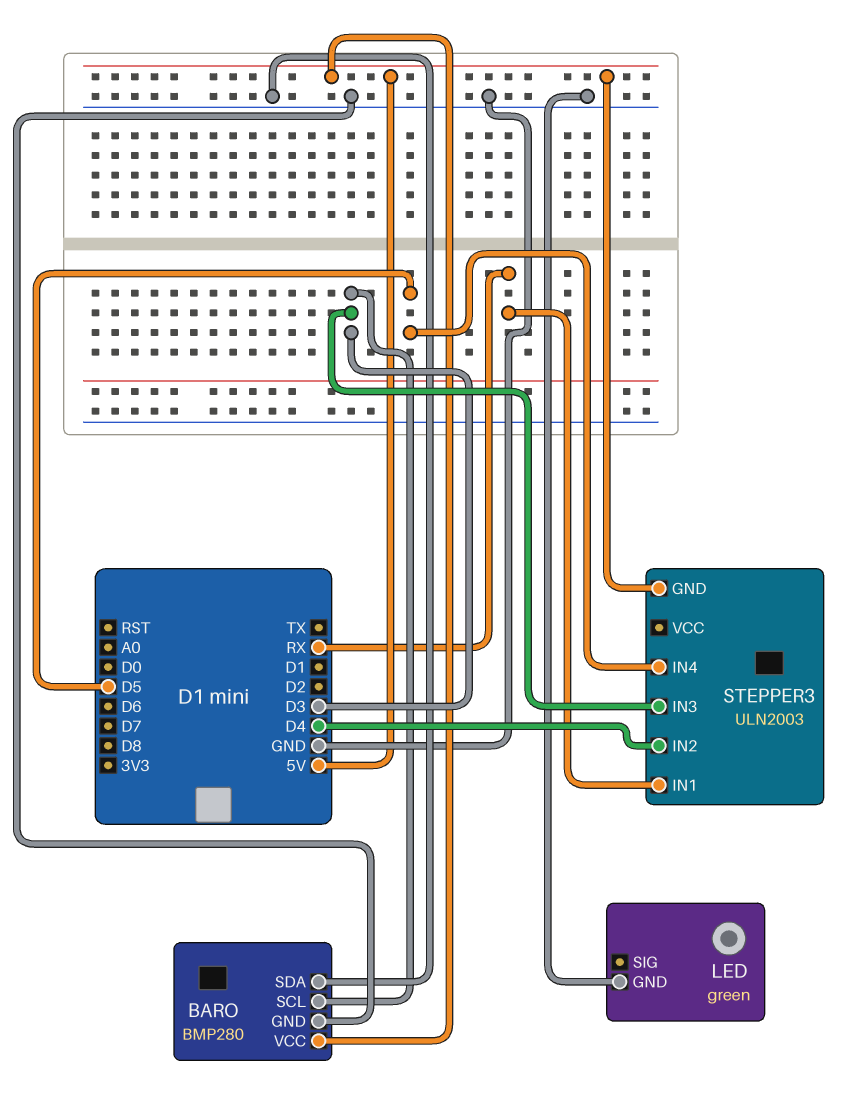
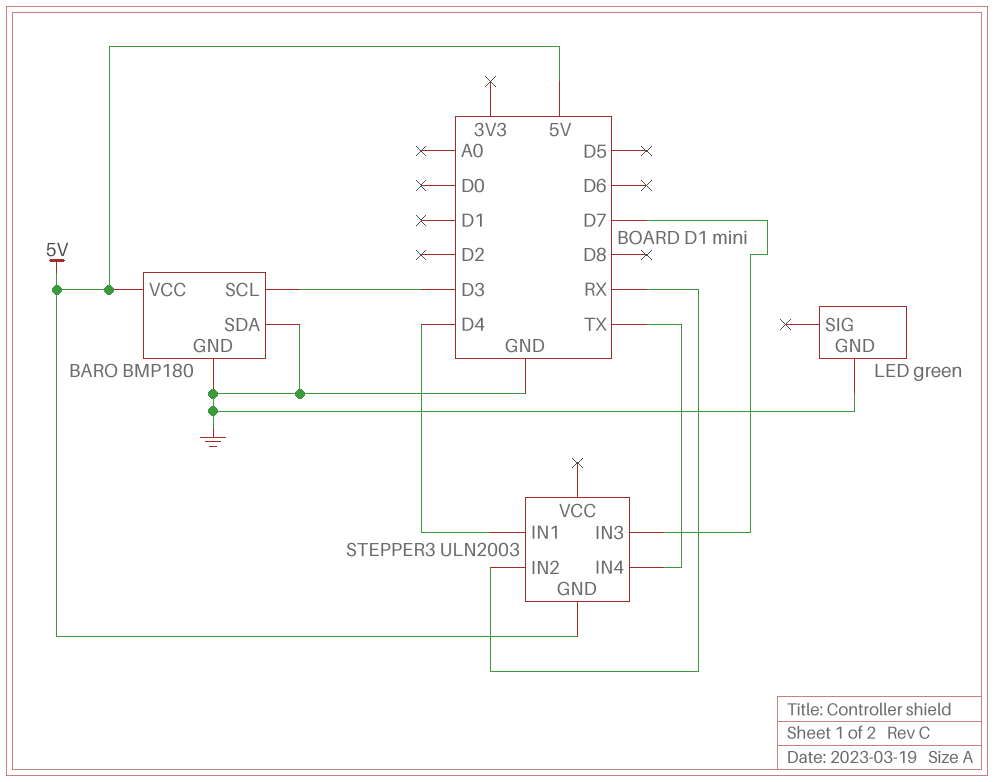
BARO: BMP280 -> BMP180
STEPPER3 pin IN1: RX -> D4
STEPPER3 pin IN2: D4 -> RX
STEPPER3 pin IN3: D3 -> D7
STEPPER3 pin IN4: D5 -> TX

